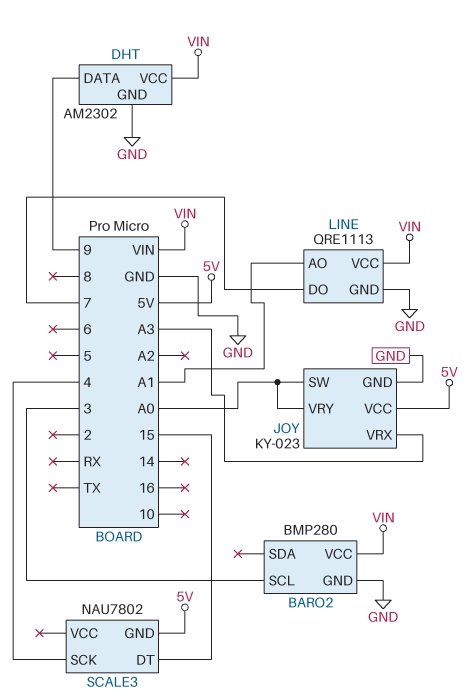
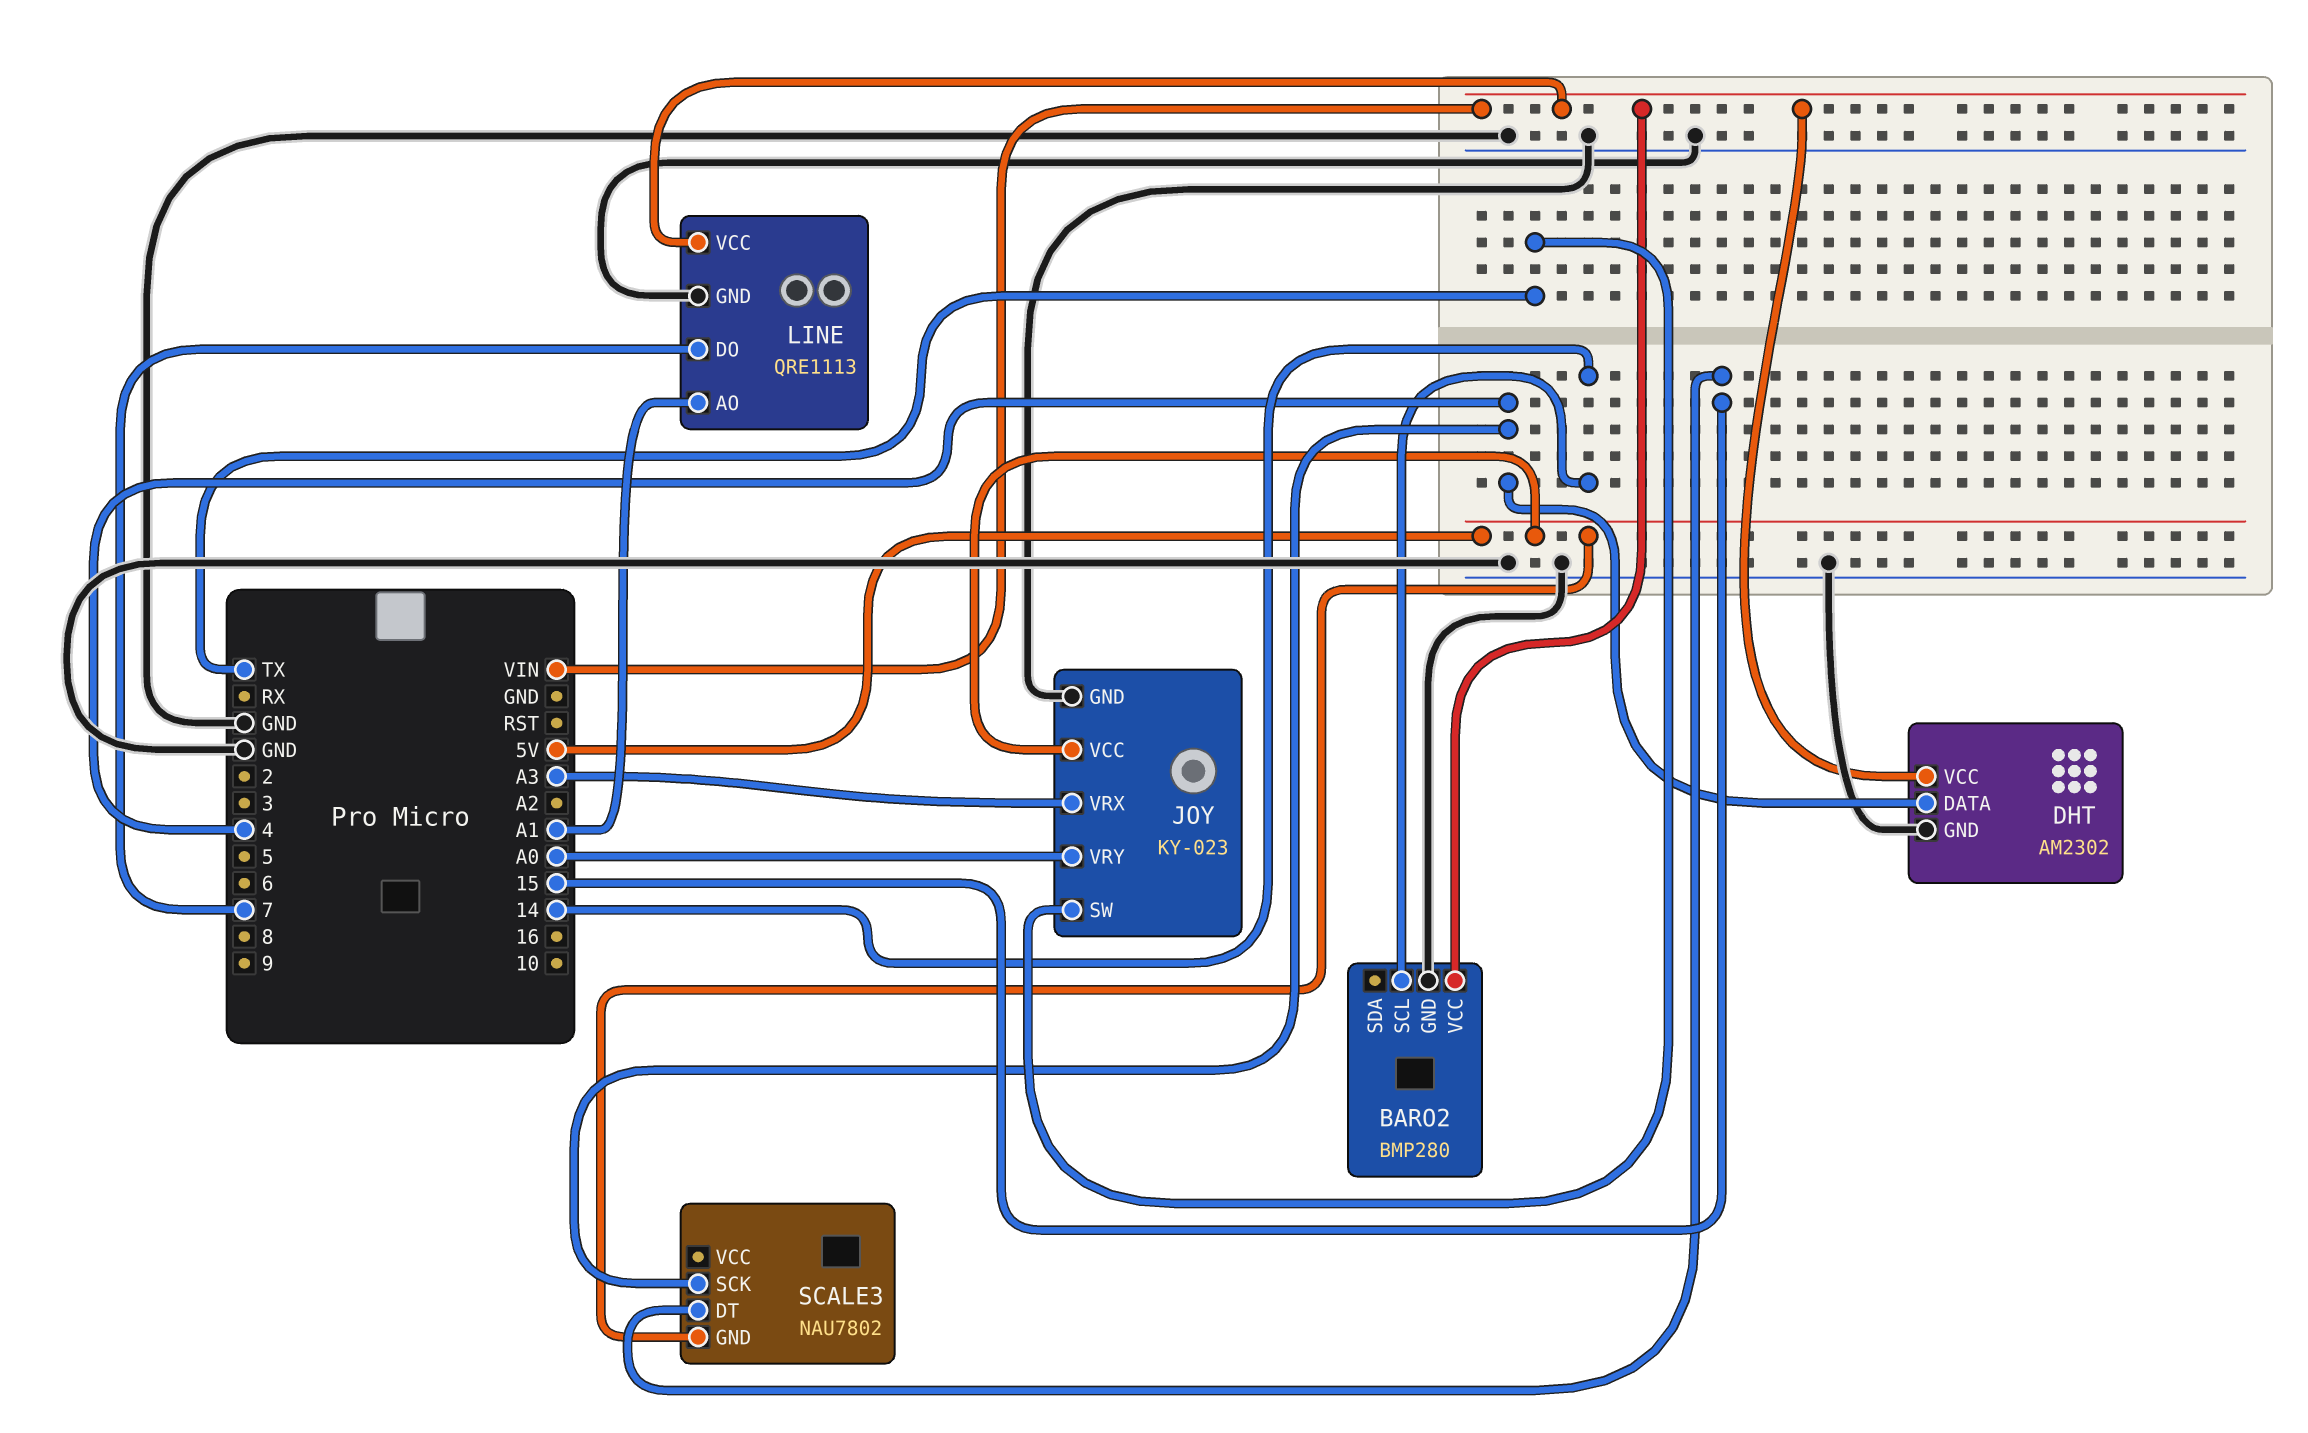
BARO2 pin SCL: 3 -> 14
DHT pin DATA: 9 -> 4
JOY pin SW: A0 -> TX

